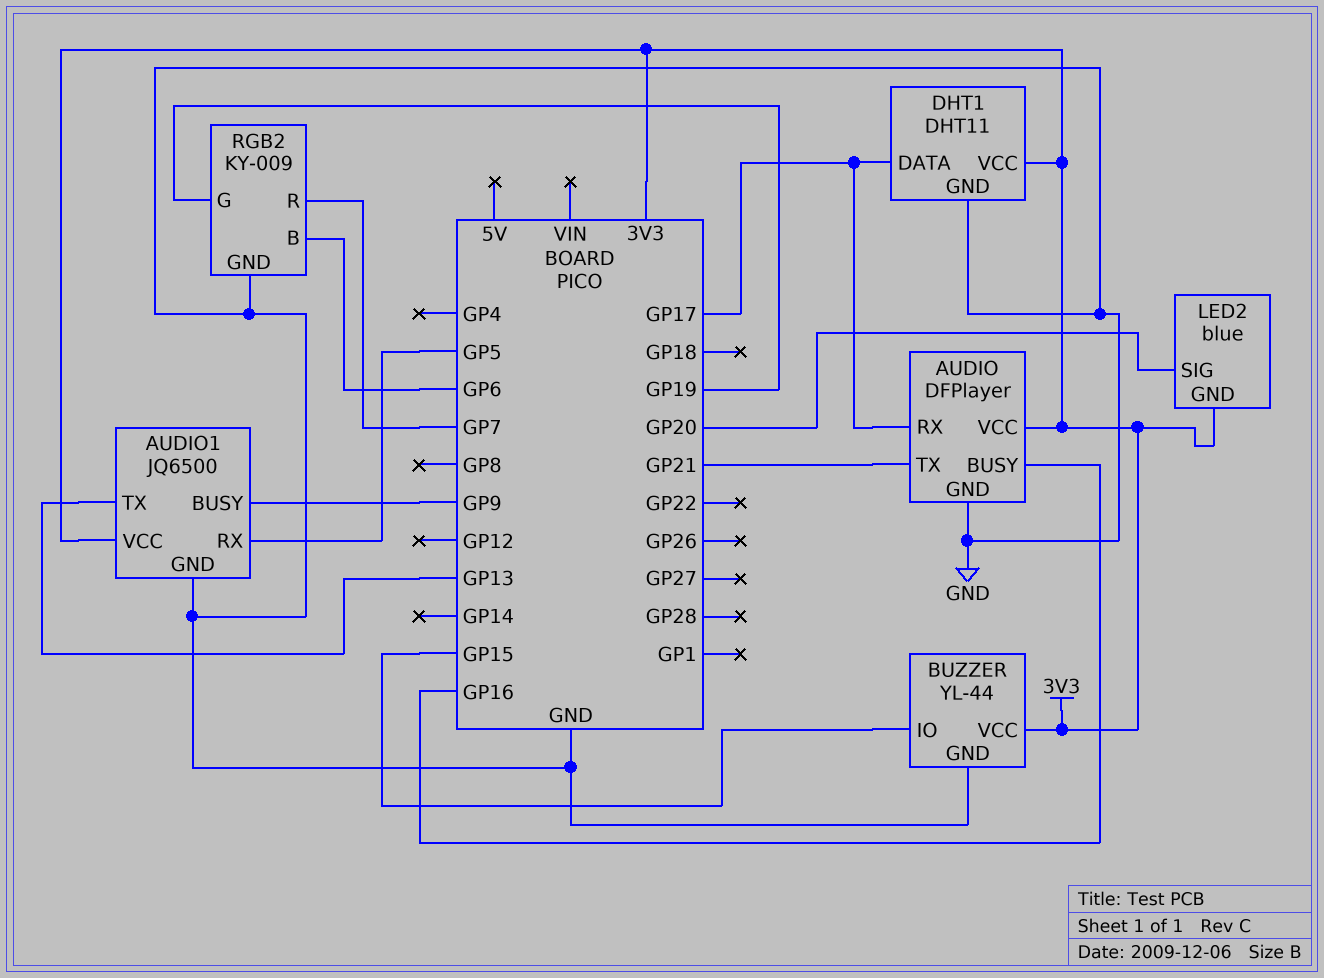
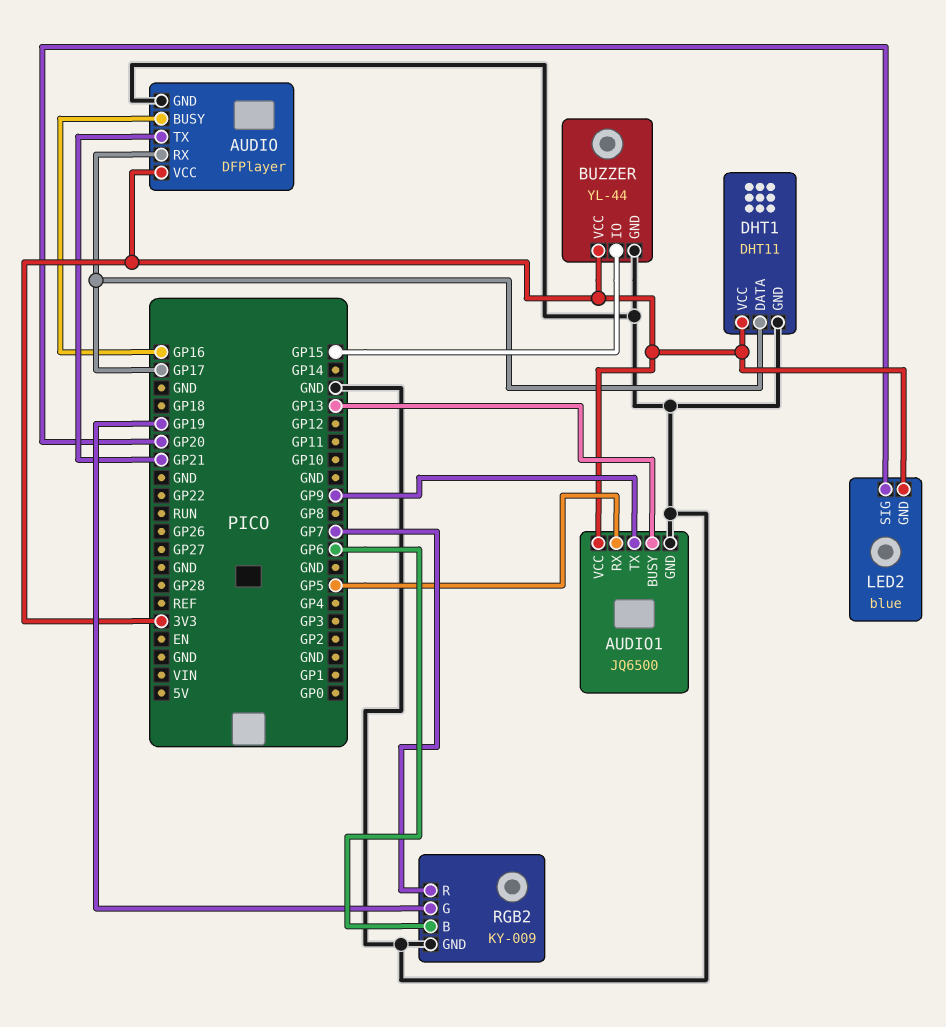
AUDIO1 pin BUSY: GP9 -> GP13
AUDIO1 pin TX: GP13 -> GP9

